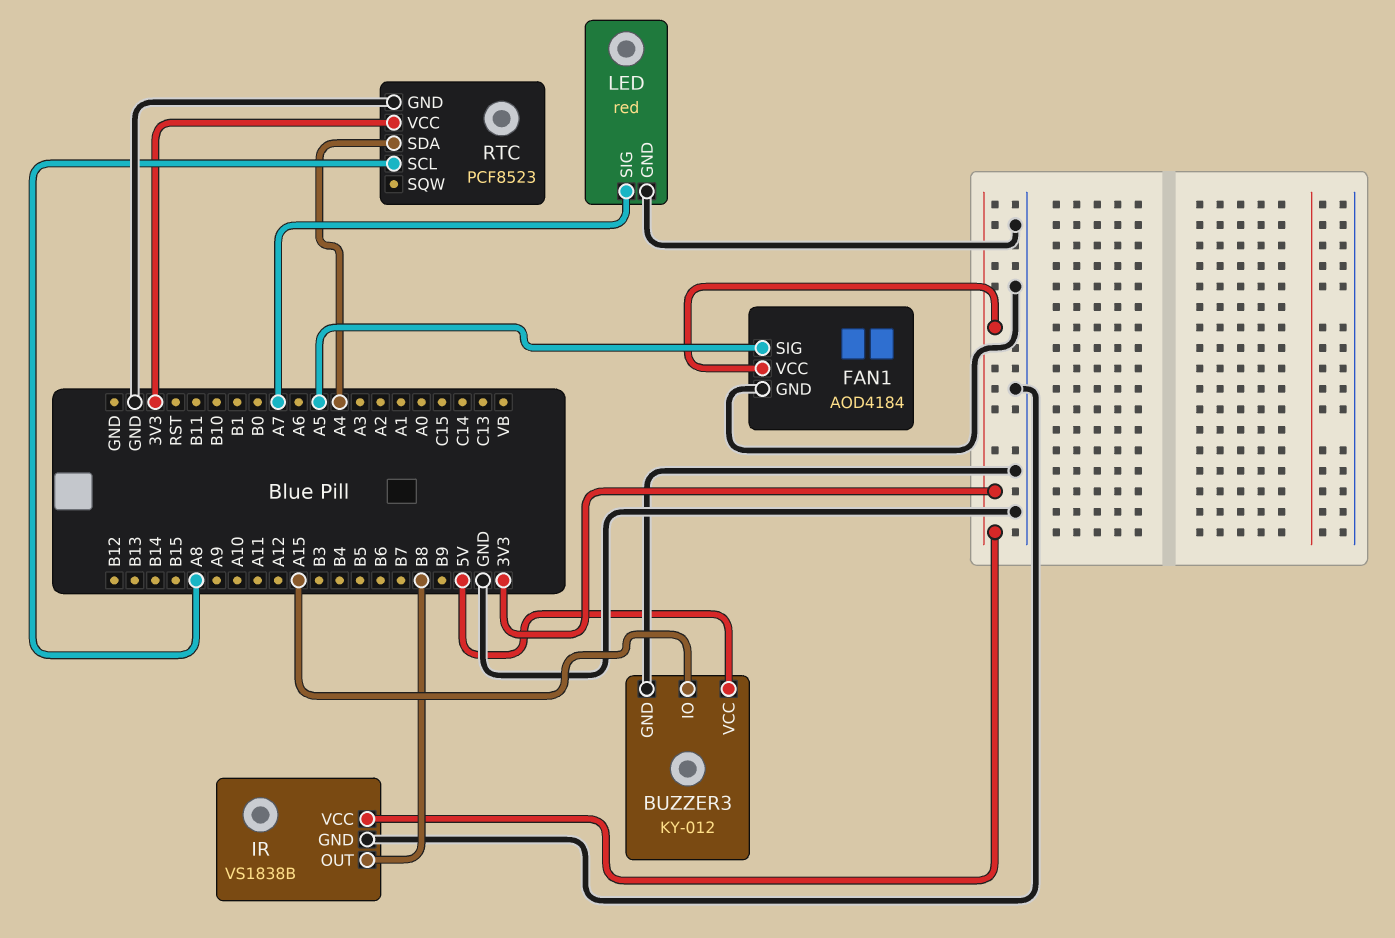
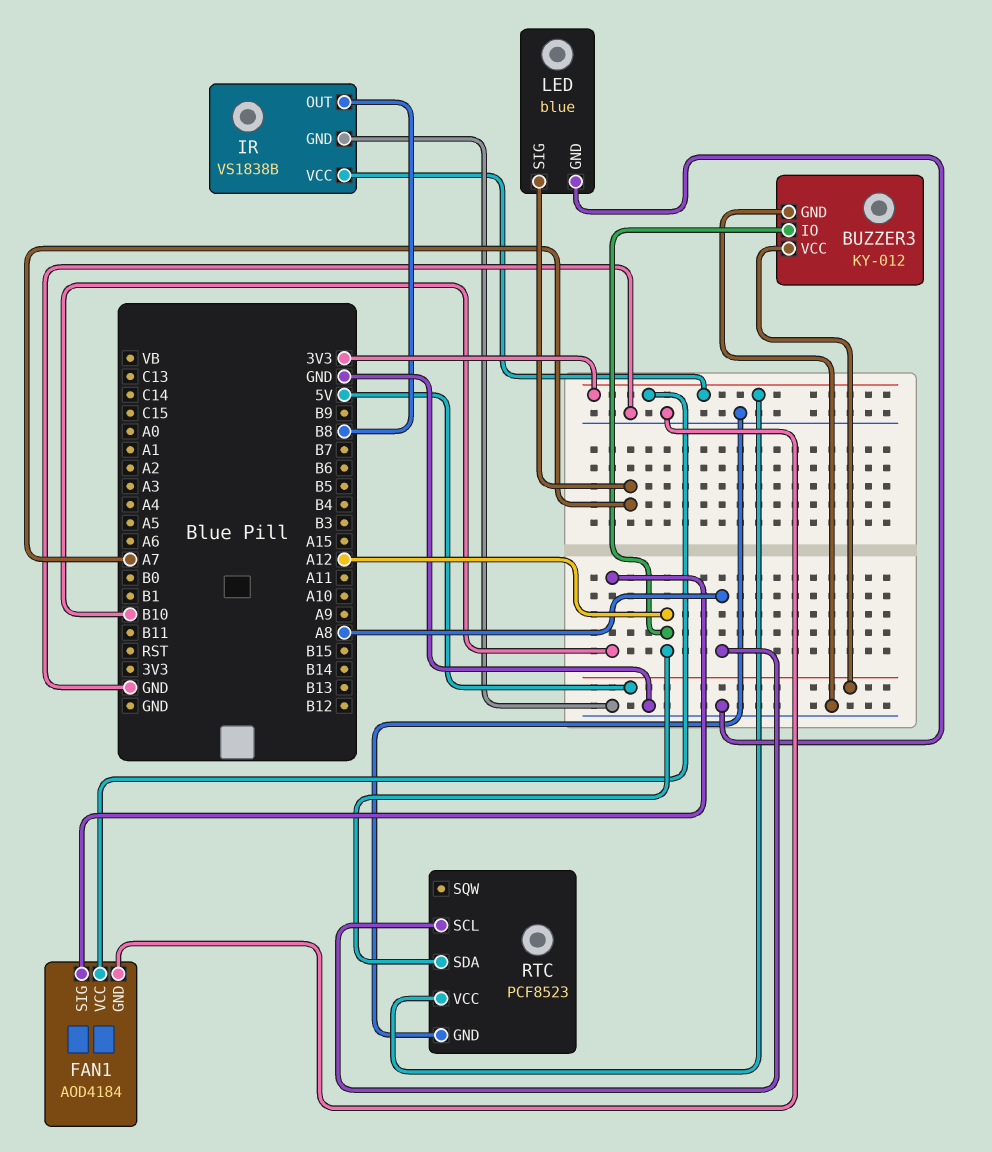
BUZZER3 pin IO: A15 -> A12
FAN1 pin SIG: A5 -> B10
LED: red -> blue
RTC pin SDA: A4 -> A12

